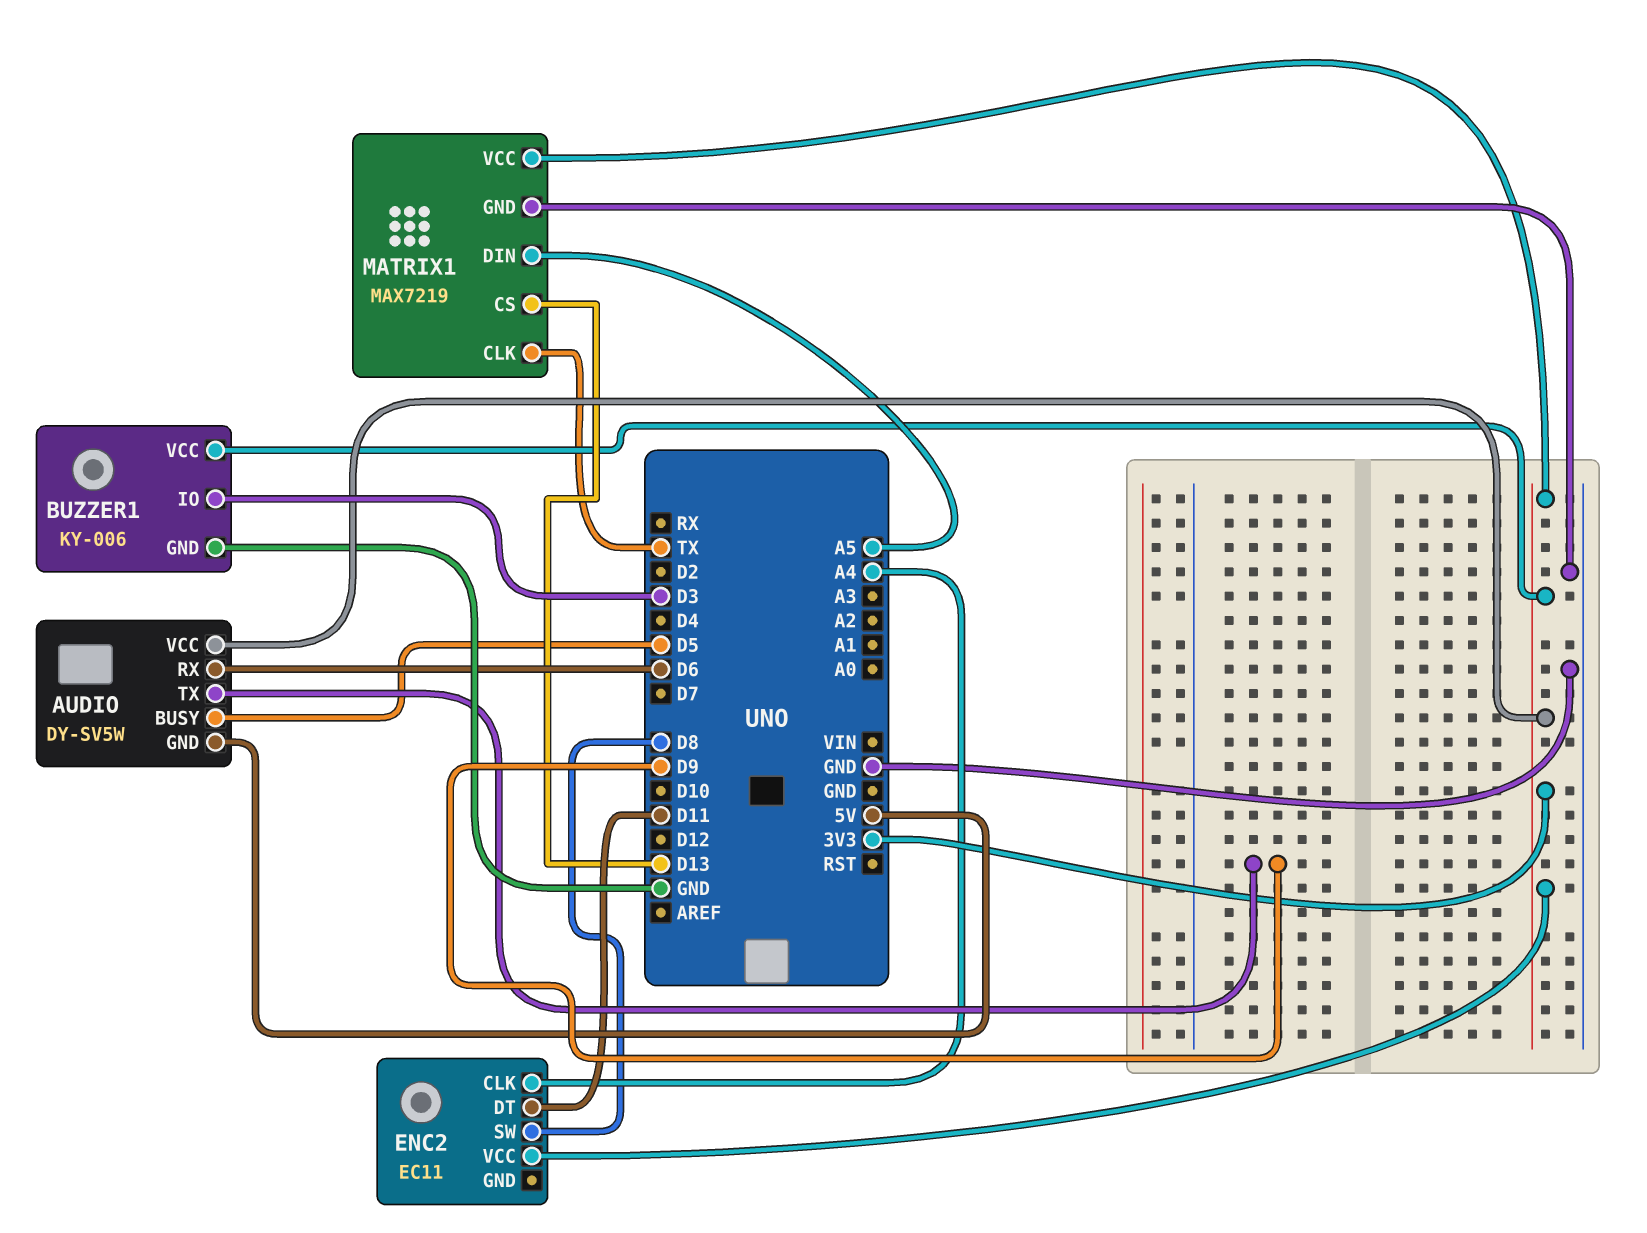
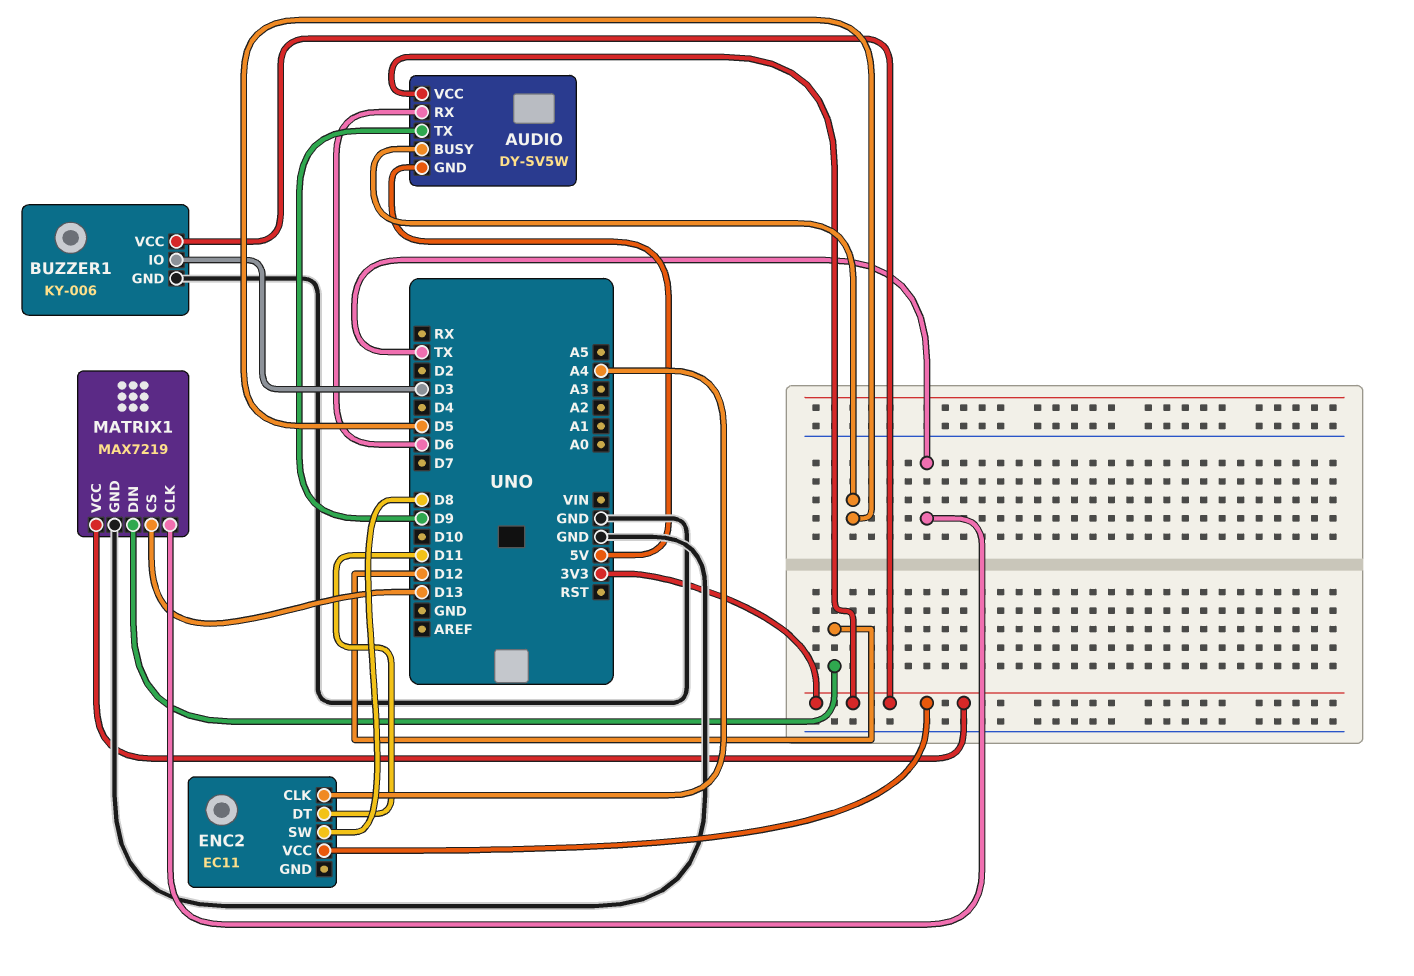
MATRIX1 pin DIN: A5 -> D12

